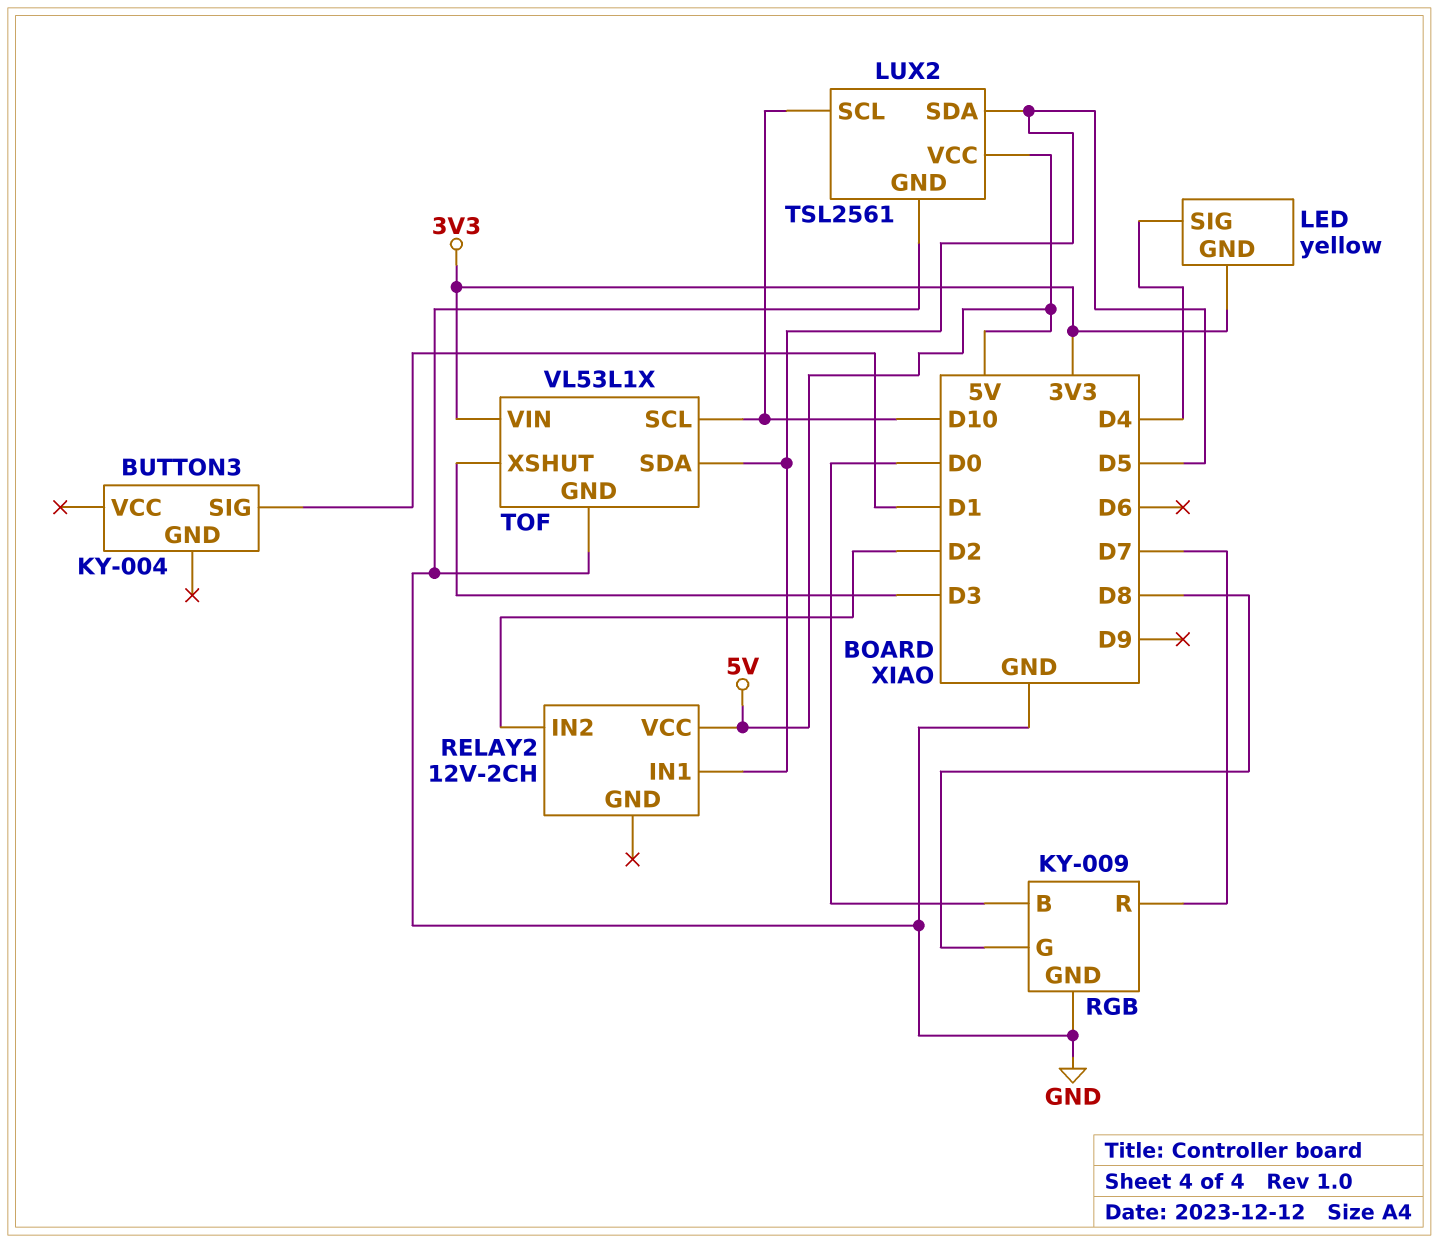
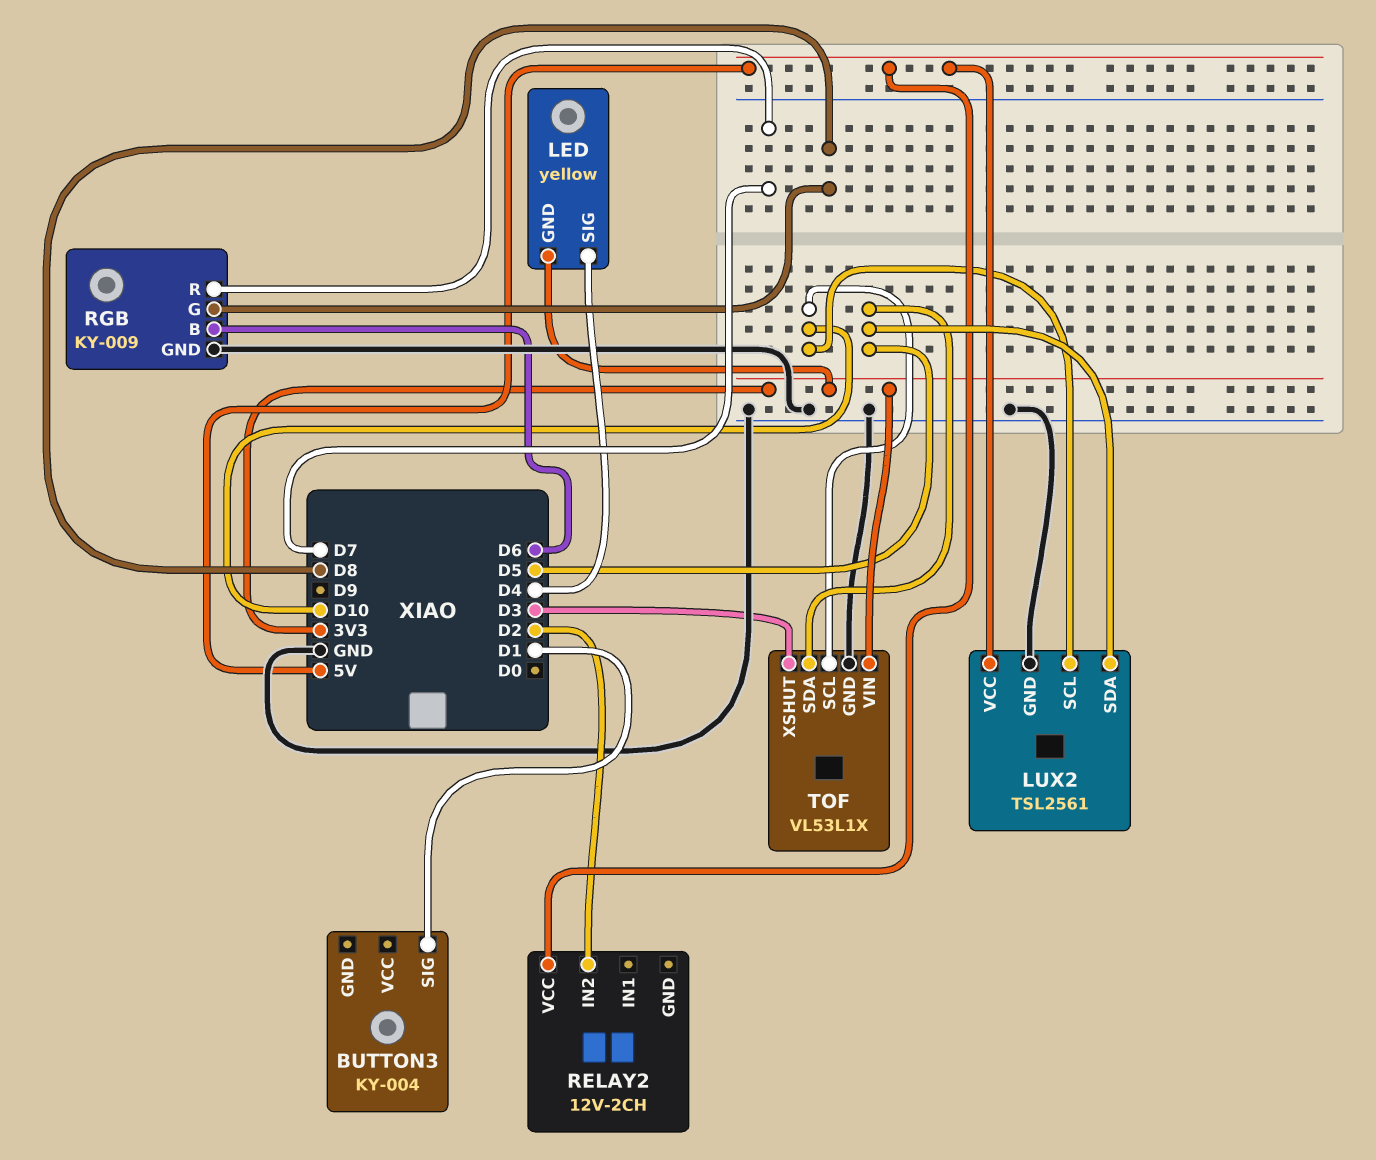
RELAY2 pin IN1: D5 -> none
RGB pin B: D0 -> D6

